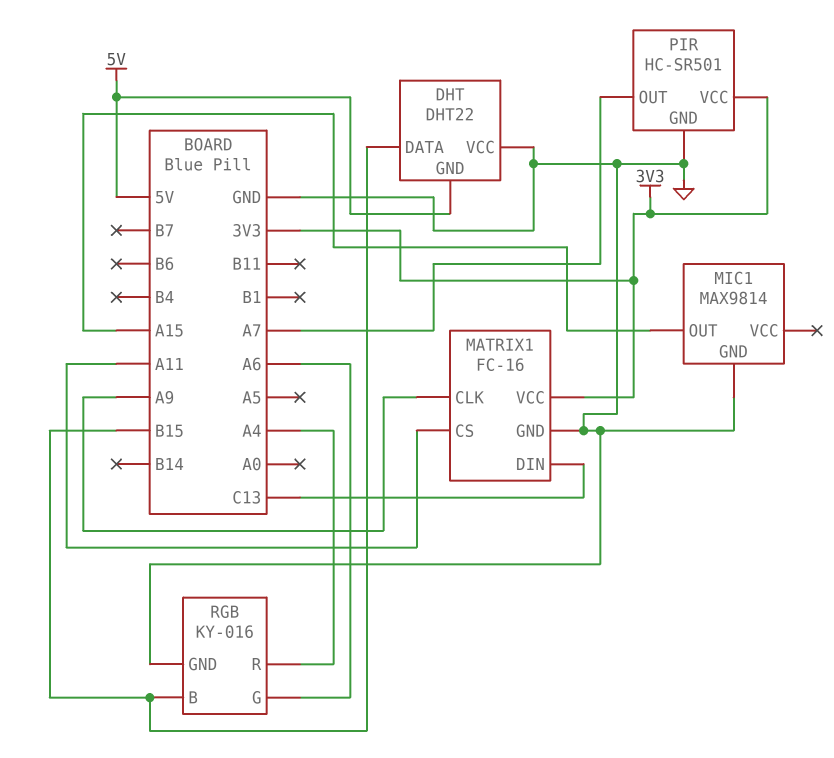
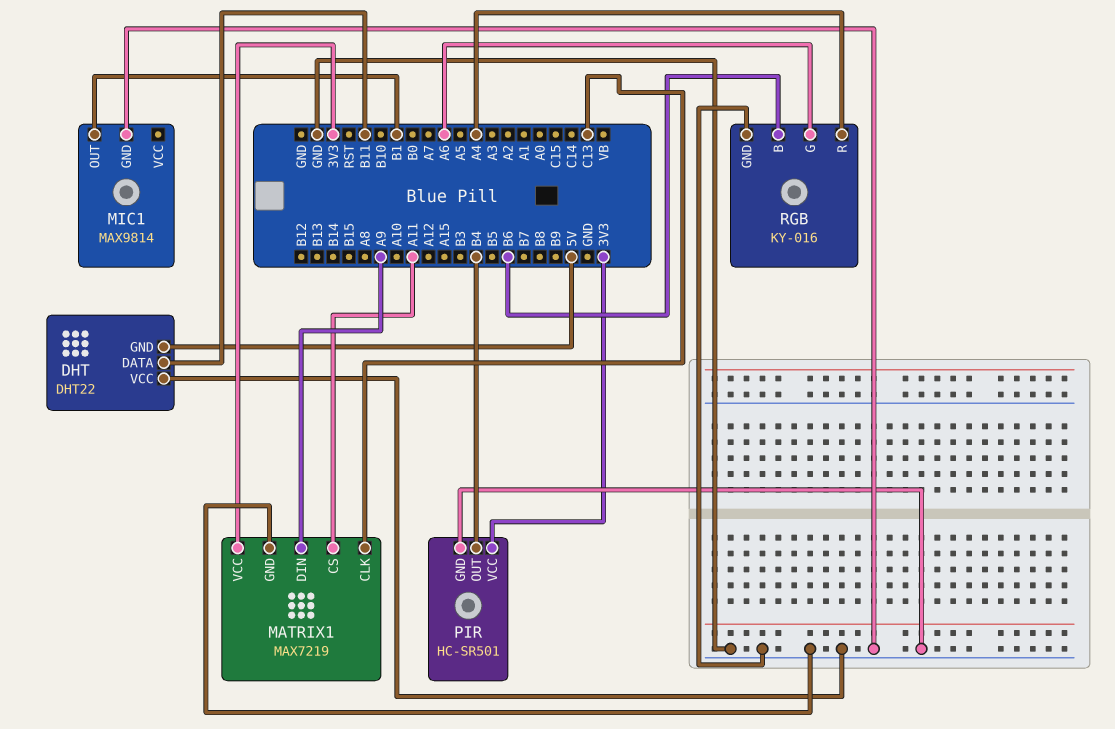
DHT pin DATA: B15 -> B11
MATRIX1: FC-16 -> MAX7219
MATRIX1 pin CLK: A9 -> C13
MATRIX1 pin DIN: C13 -> A9
MIC1 pin OUT: A15 -> B1
PIR pin OUT: A7 -> B4
RGB pin B: B15 -> B6

